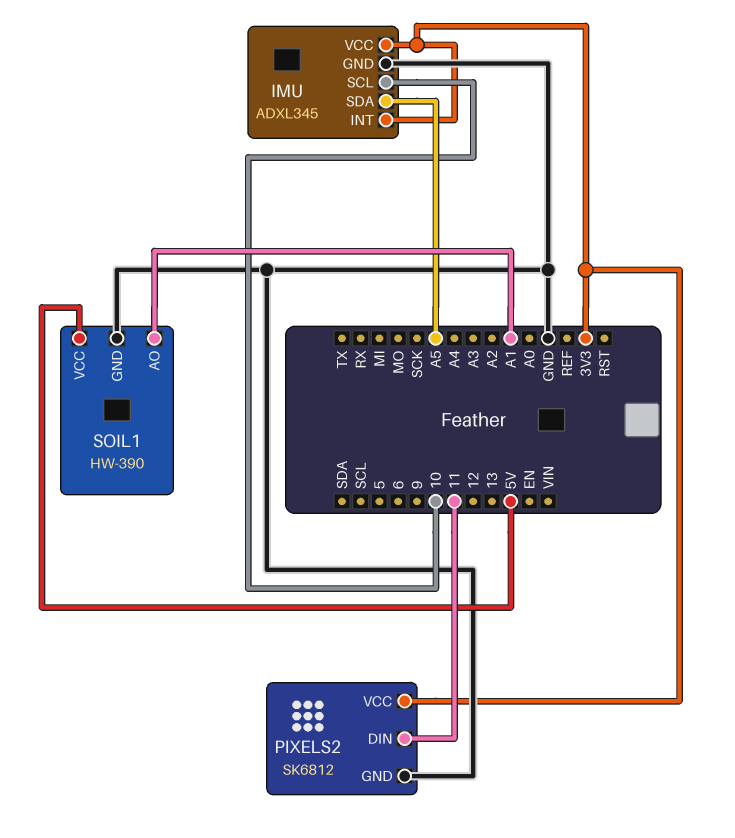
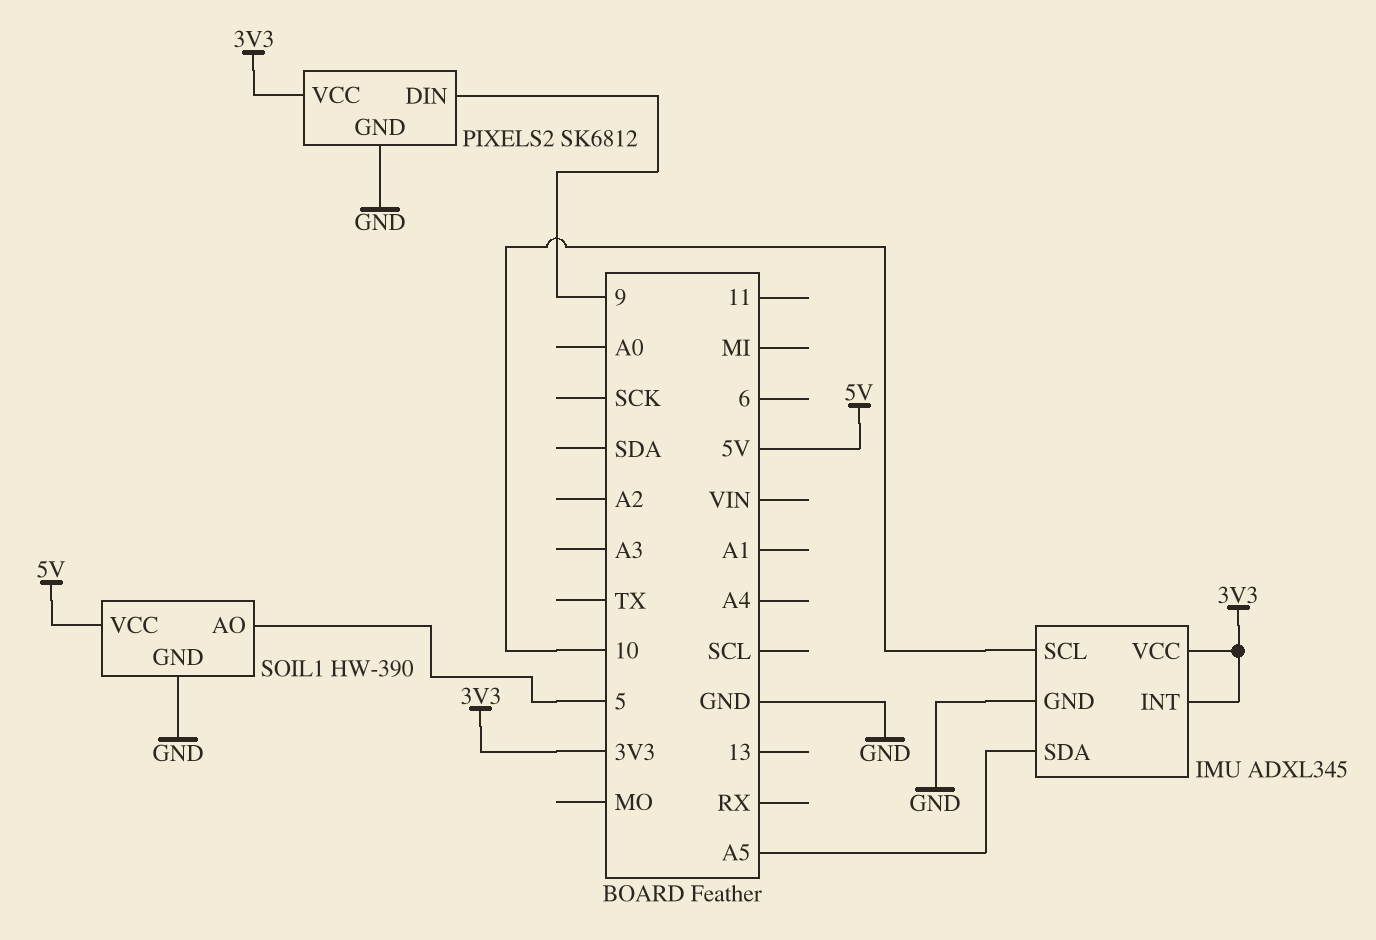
PIXELS2 pin DIN: 11 -> 9
SOIL1 pin AO: A1 -> 5

